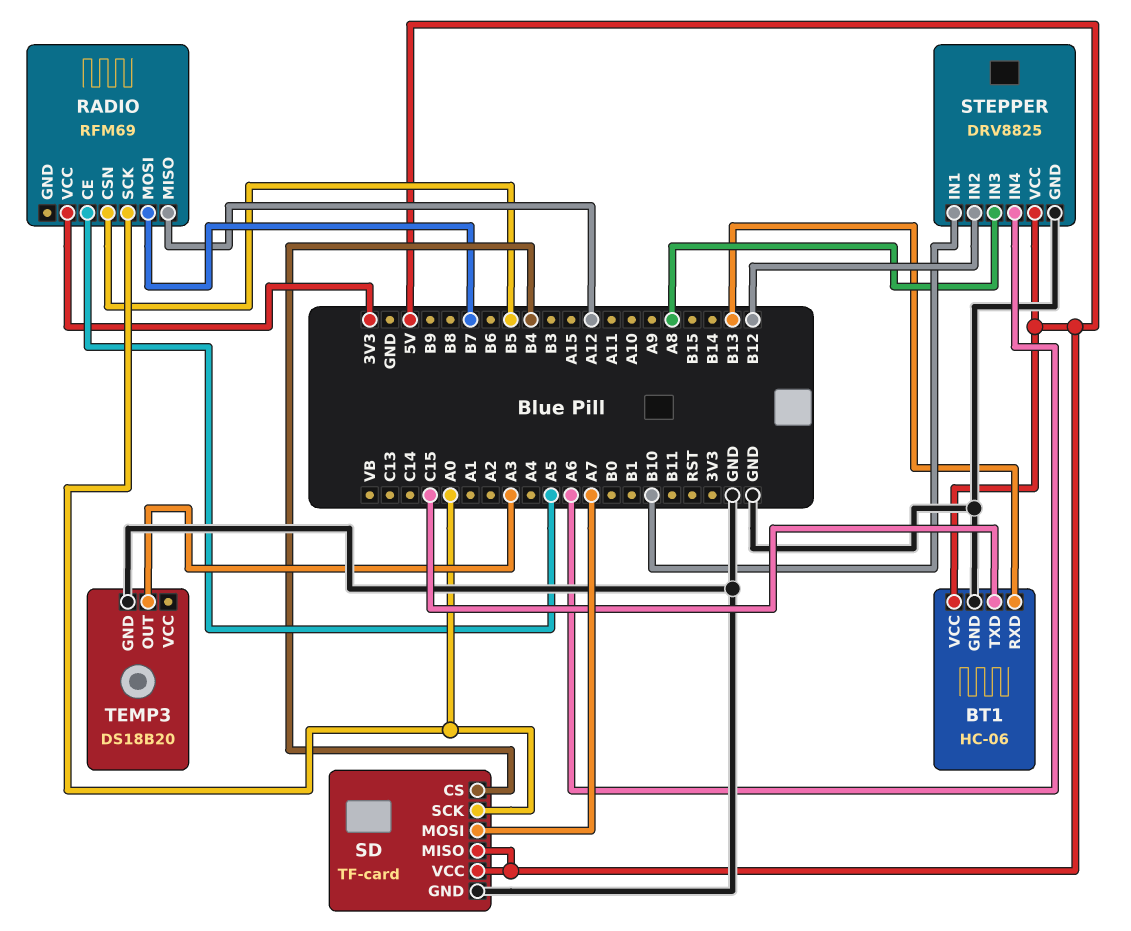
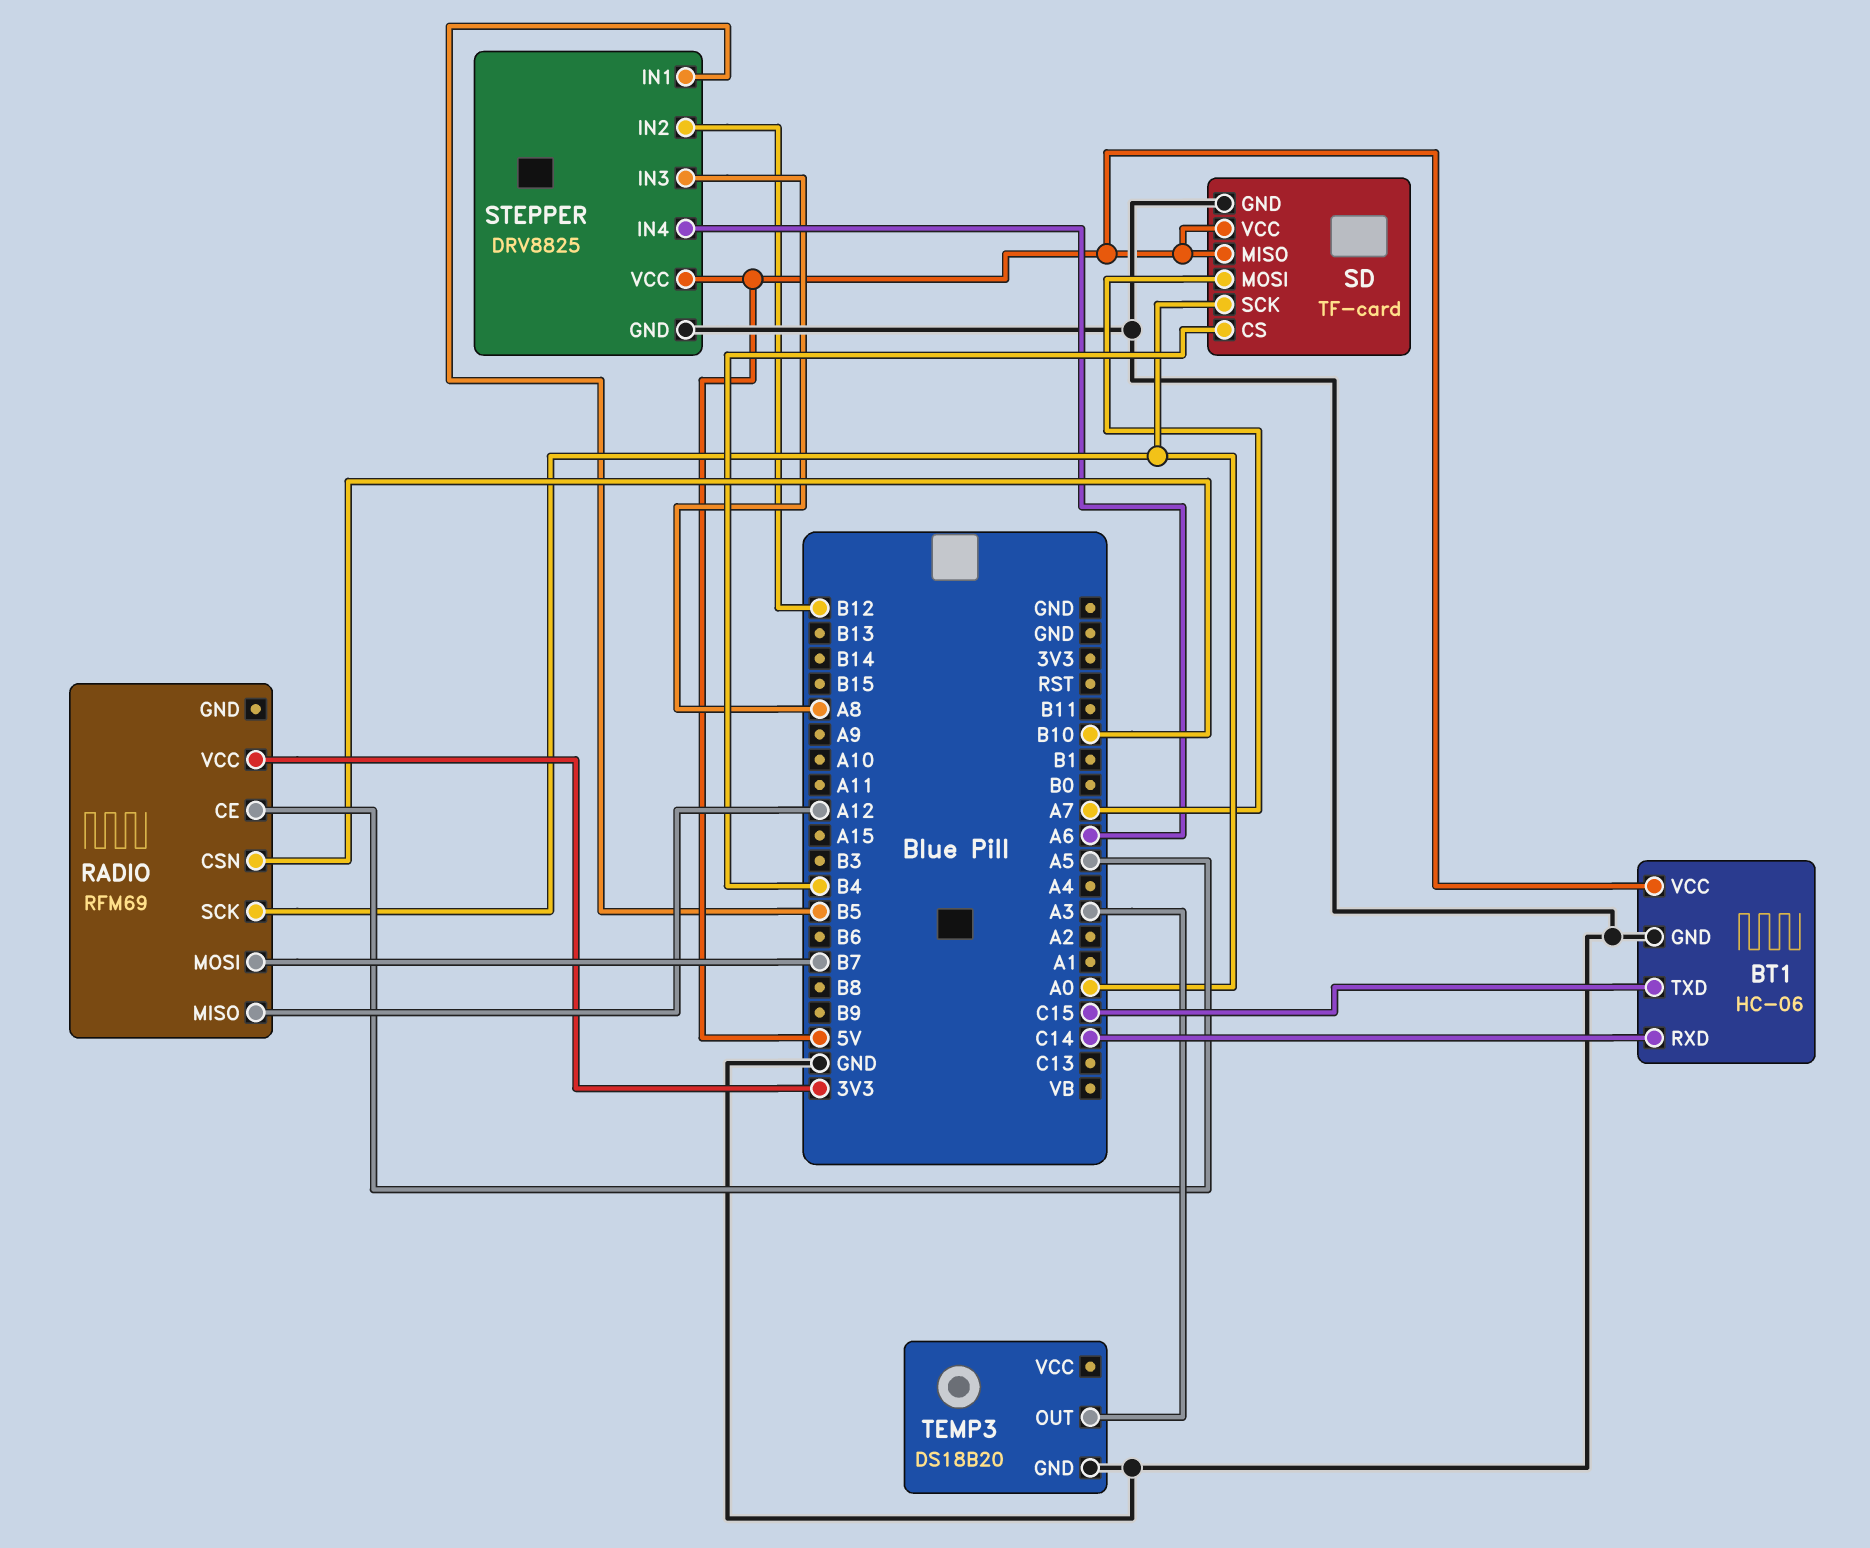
BT1 pin RXD: B13 -> C14
RADIO pin CSN: B5 -> B10
STEPPER pin IN1: B10 -> B5

